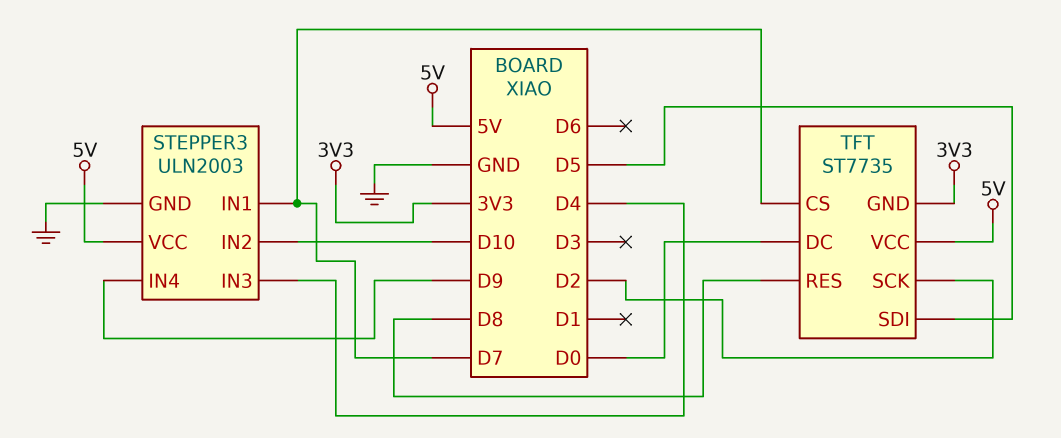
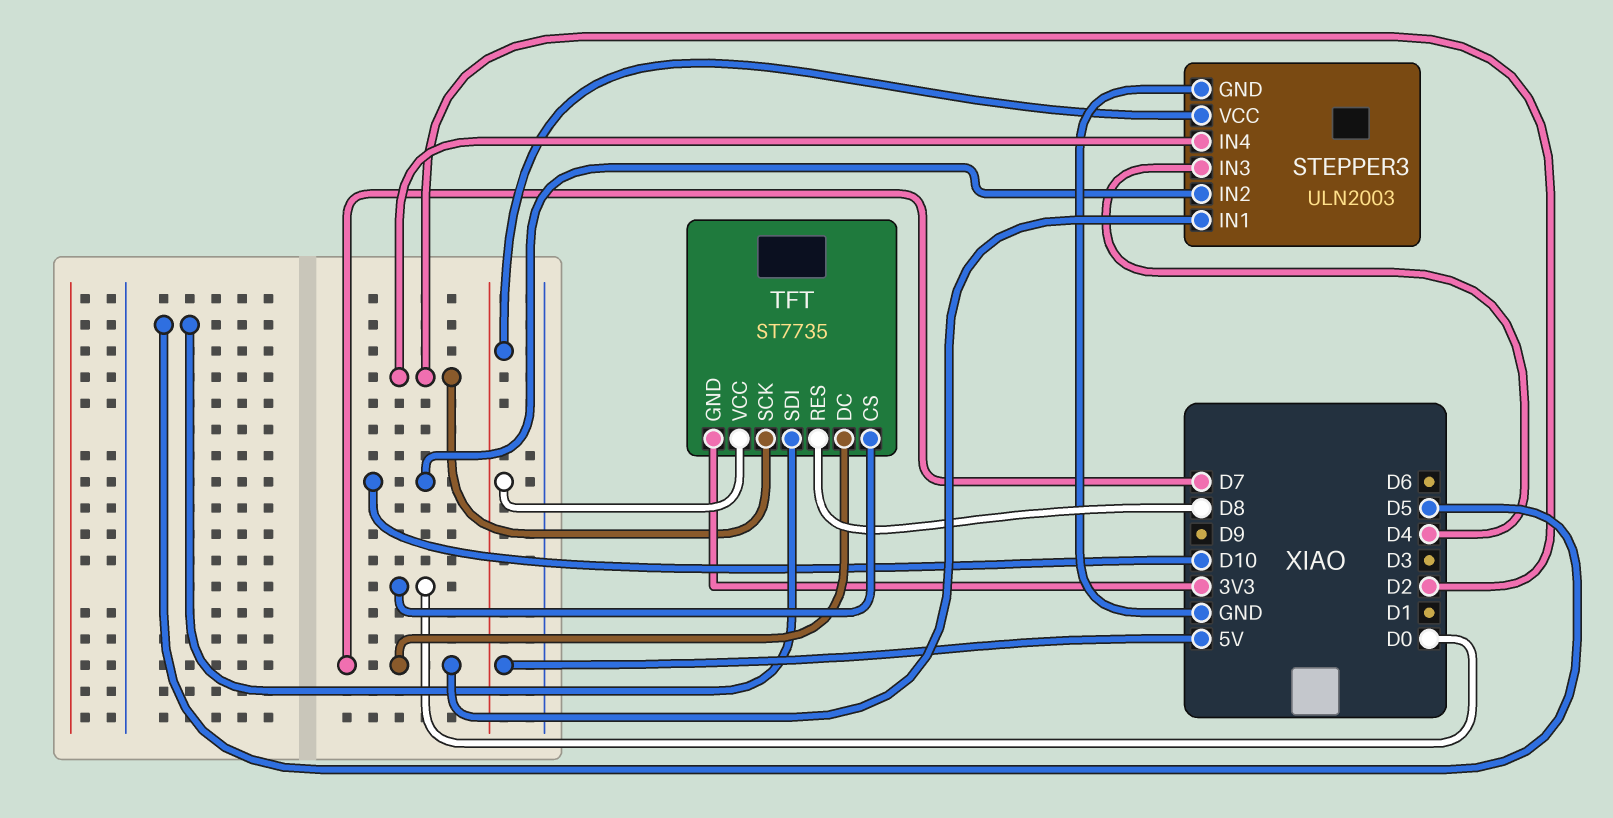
STEPPER3 pin IN4: D9 -> D2
TFT pin CS: D7 -> D0
TFT pin DC: D0 -> D7

